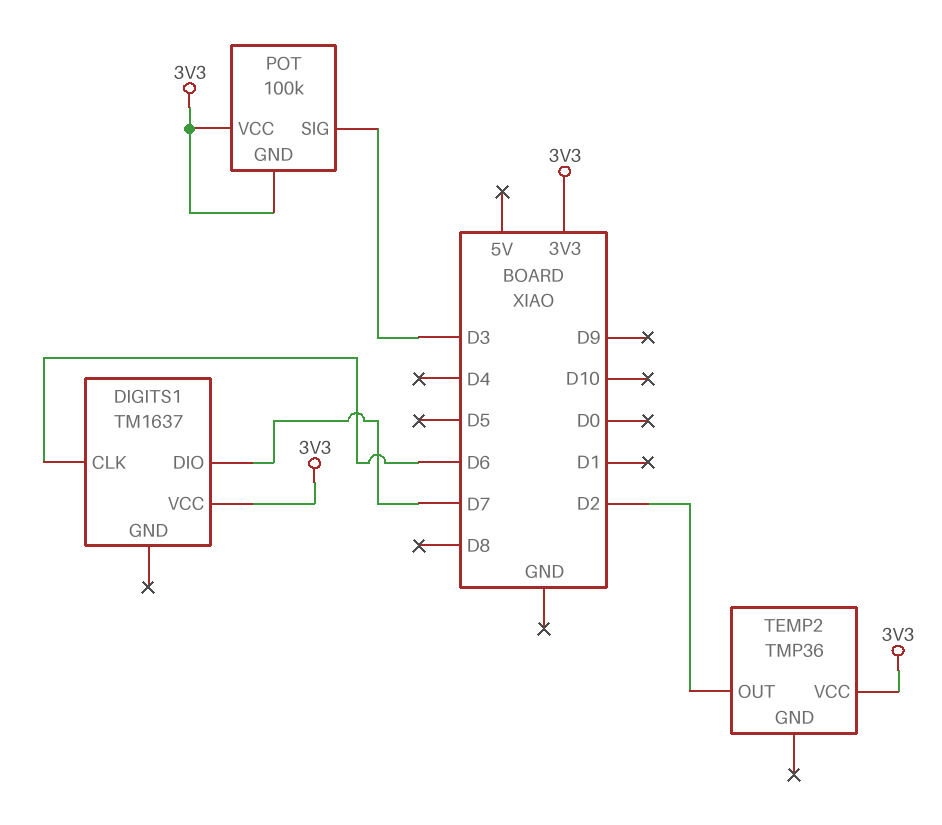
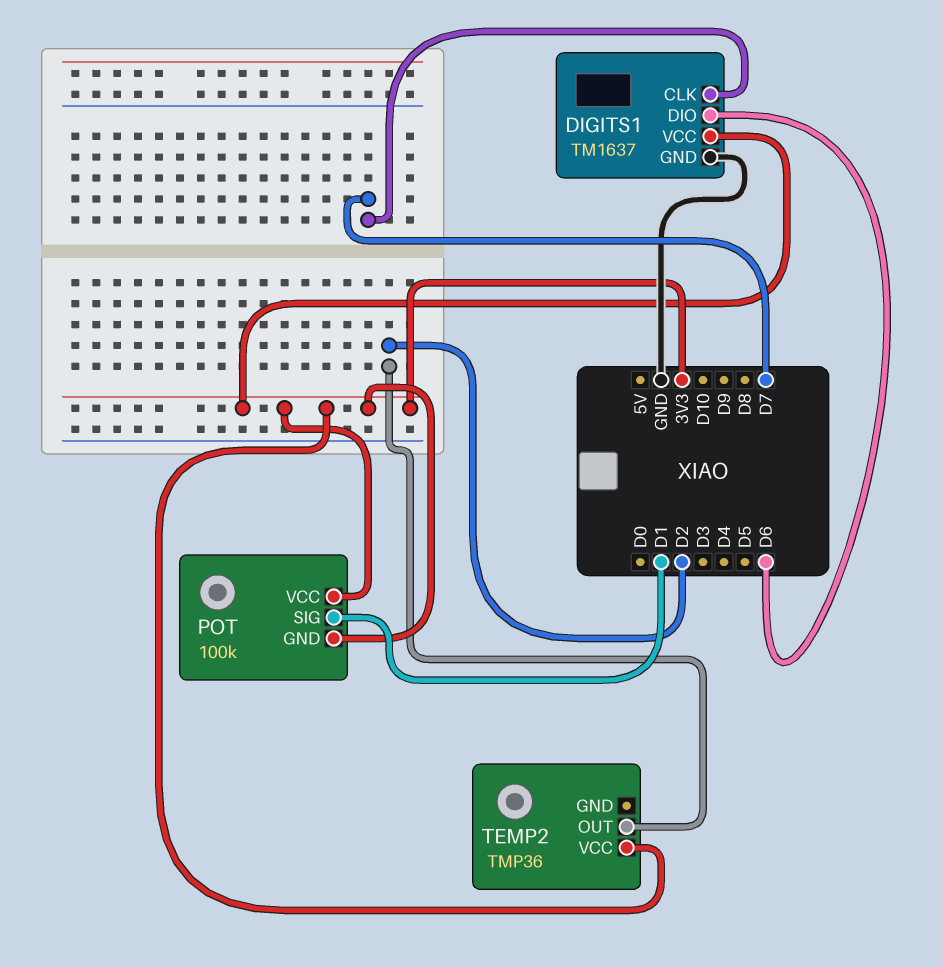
DIGITS1 pin CLK: D6 -> D7
DIGITS1 pin DIO: D7 -> D6
DIGITS1 pin GND: none -> GND
POT pin SIG: D3 -> D1

